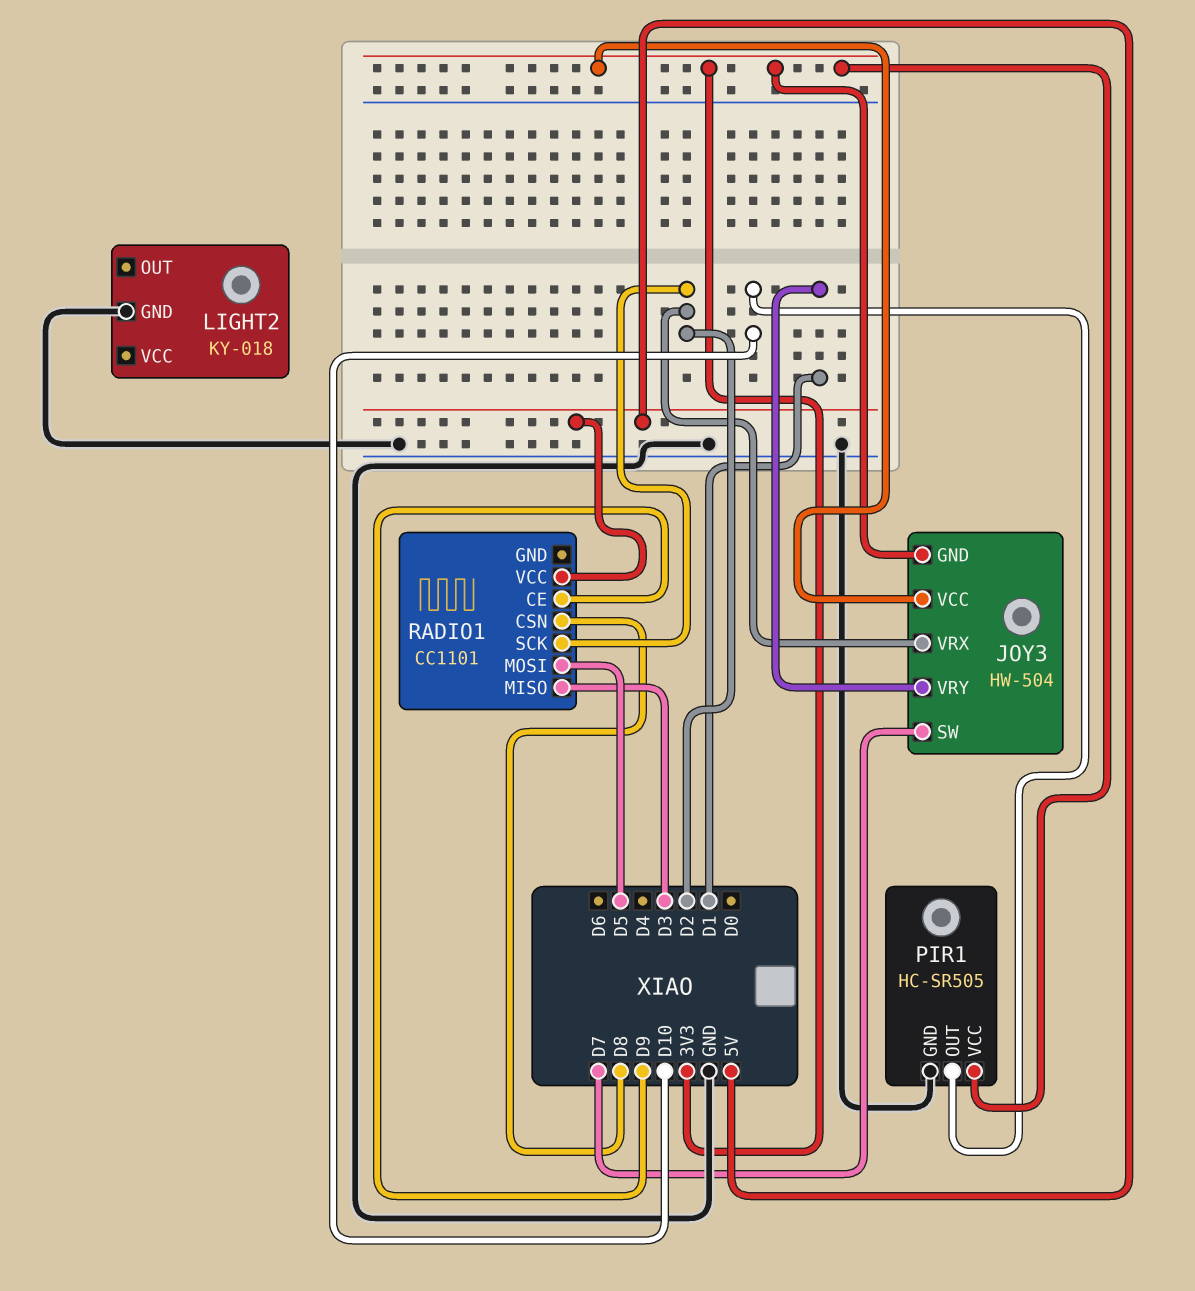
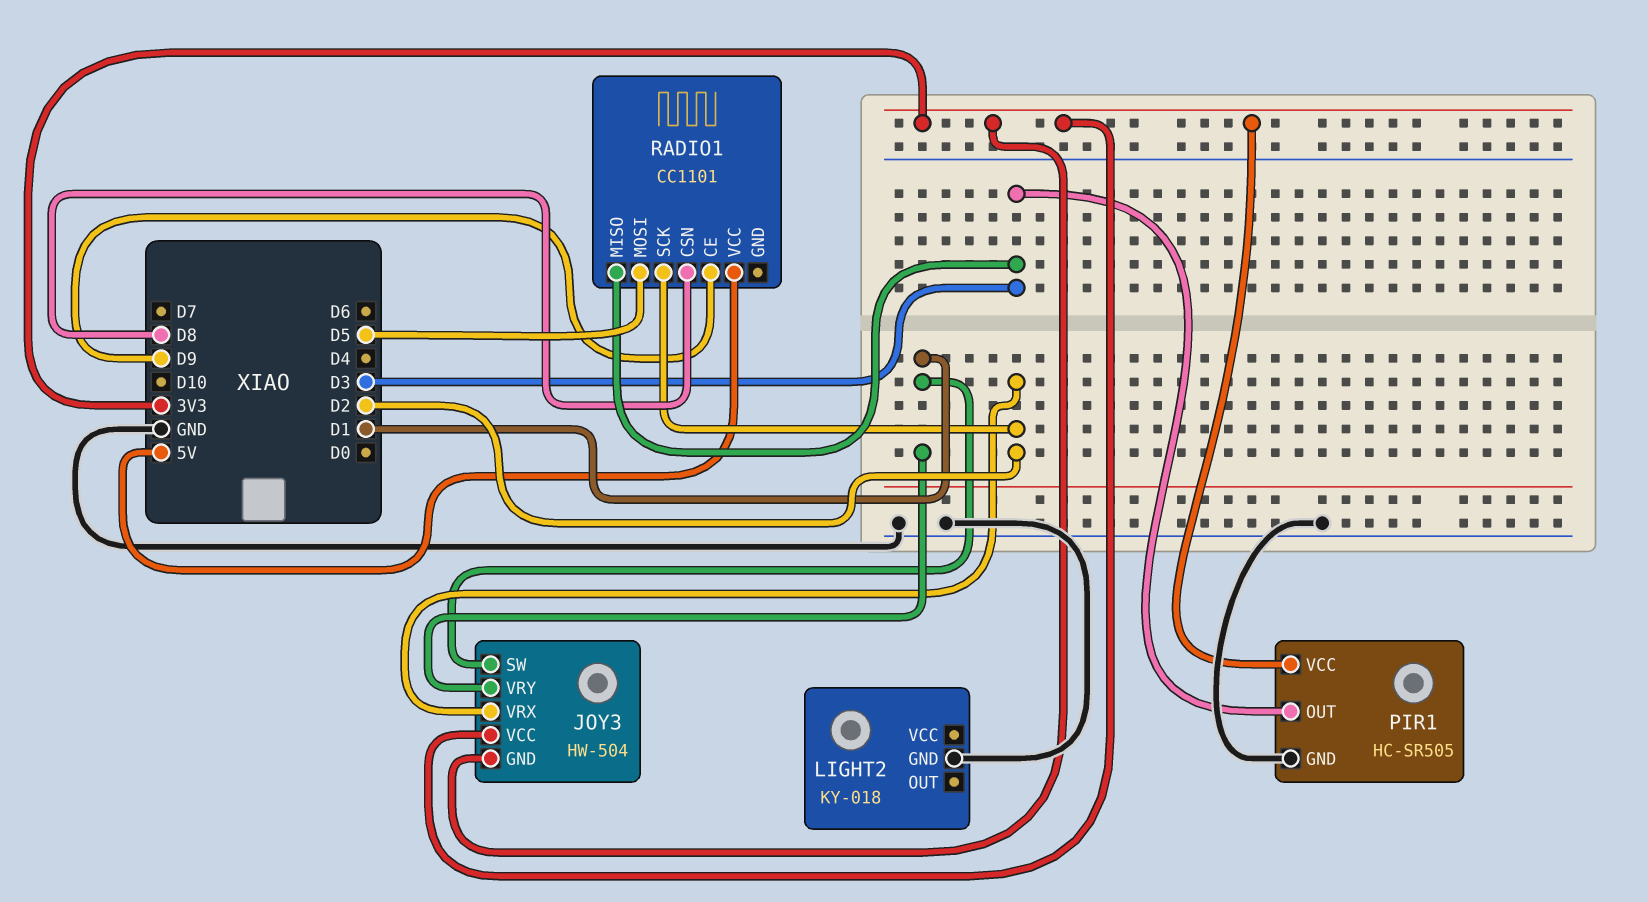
JOY3 pin SW: D7 -> D1
PIR1 pin OUT: D10 -> D3

